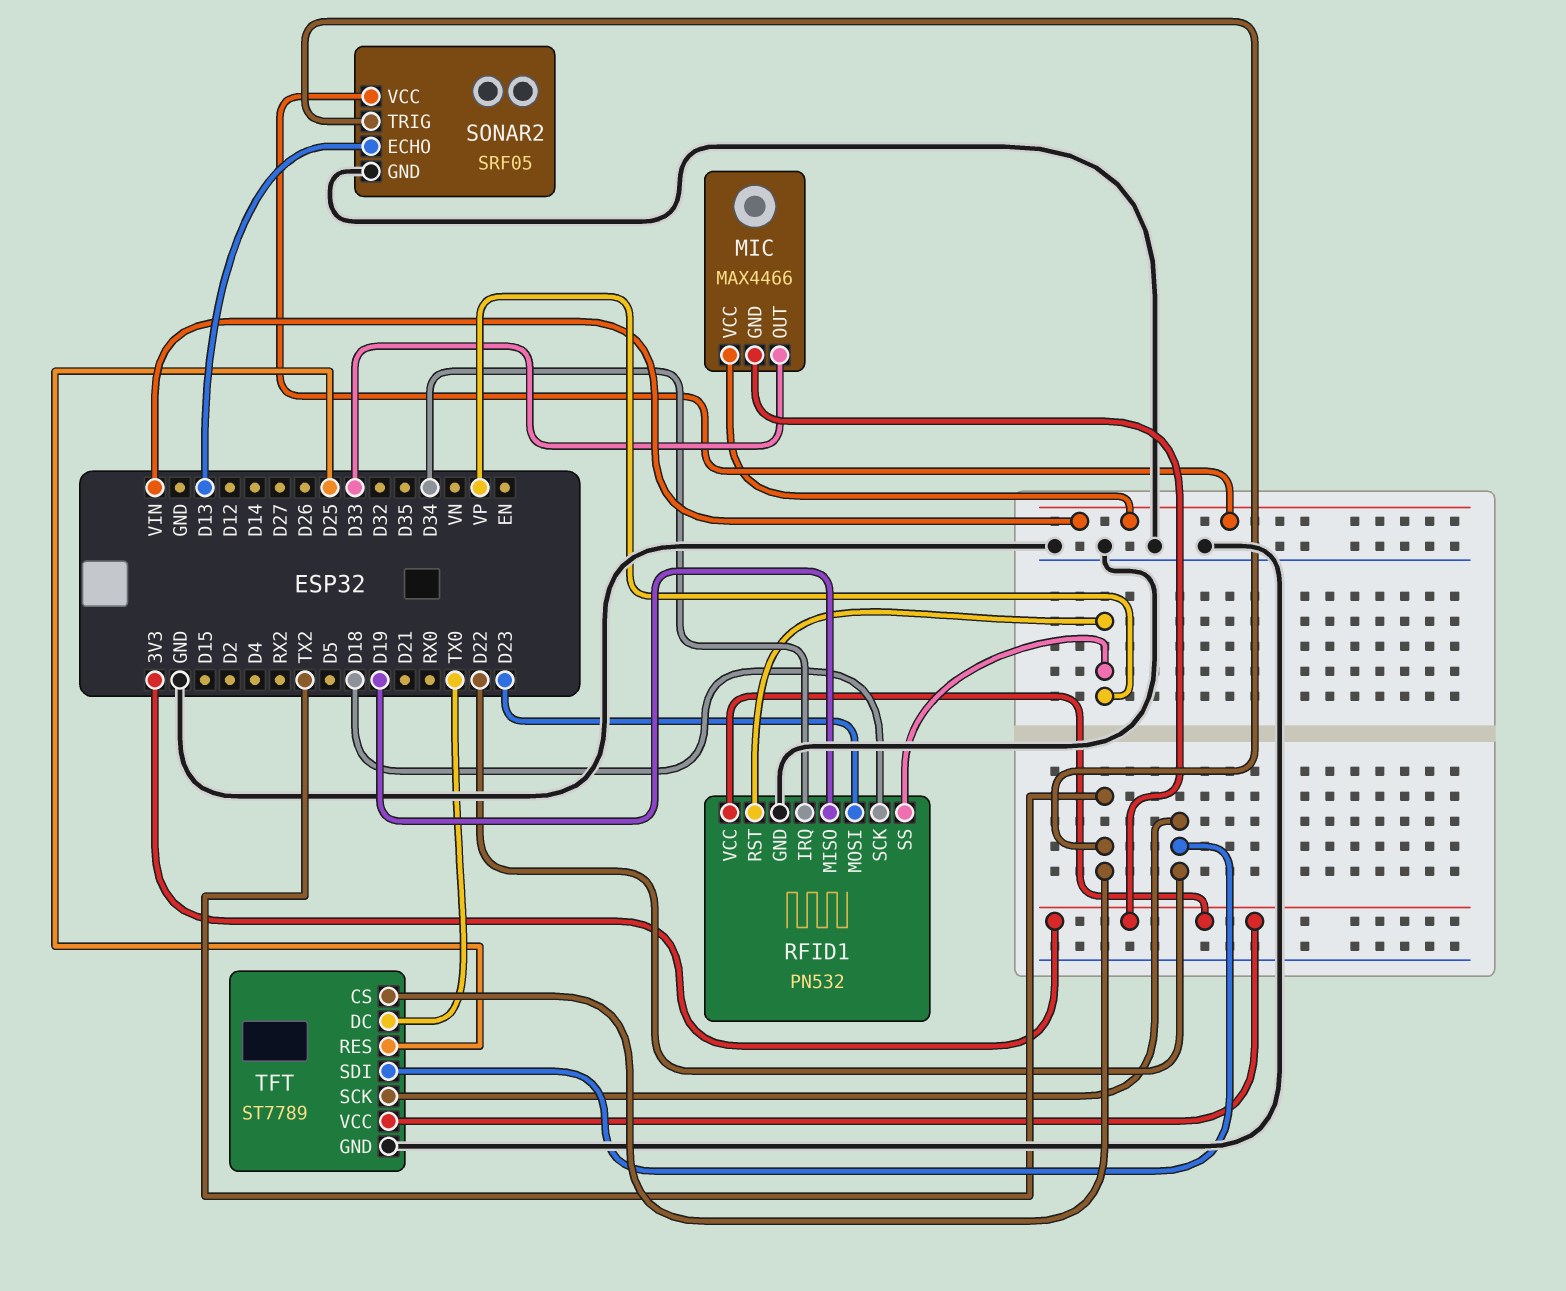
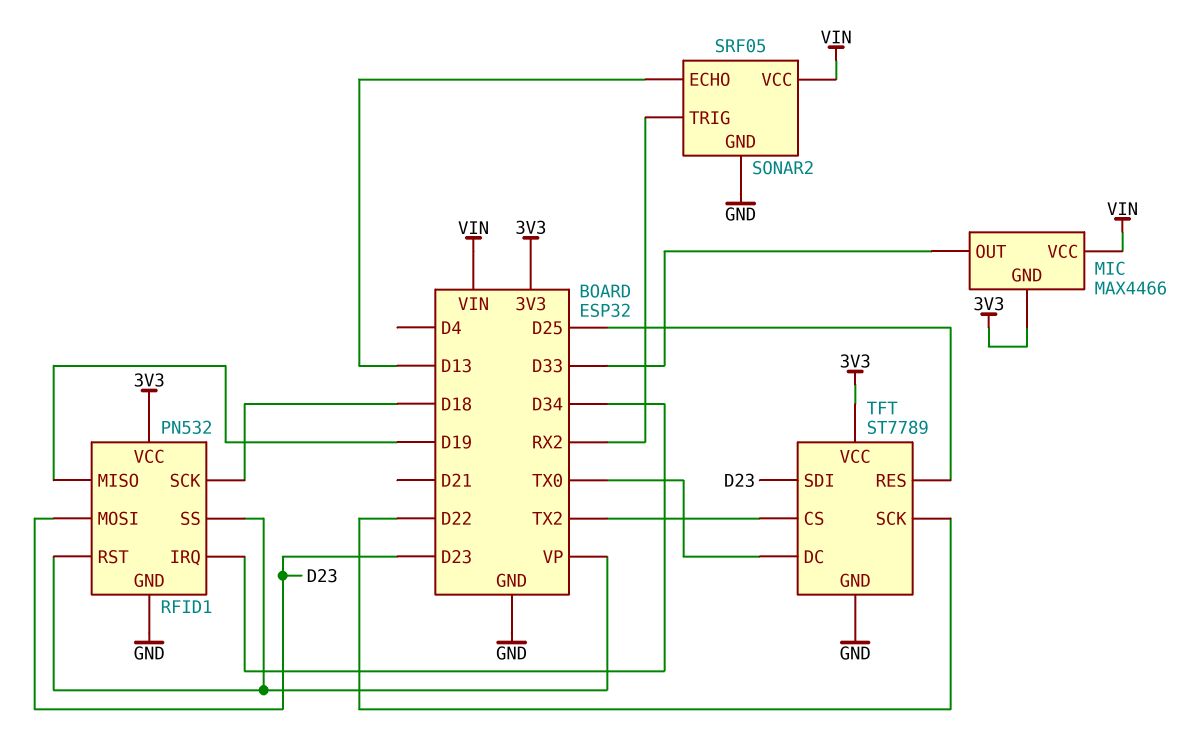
SONAR2 pin TRIG: TX2 -> RX2
TFT pin SDI: D22 -> D23

